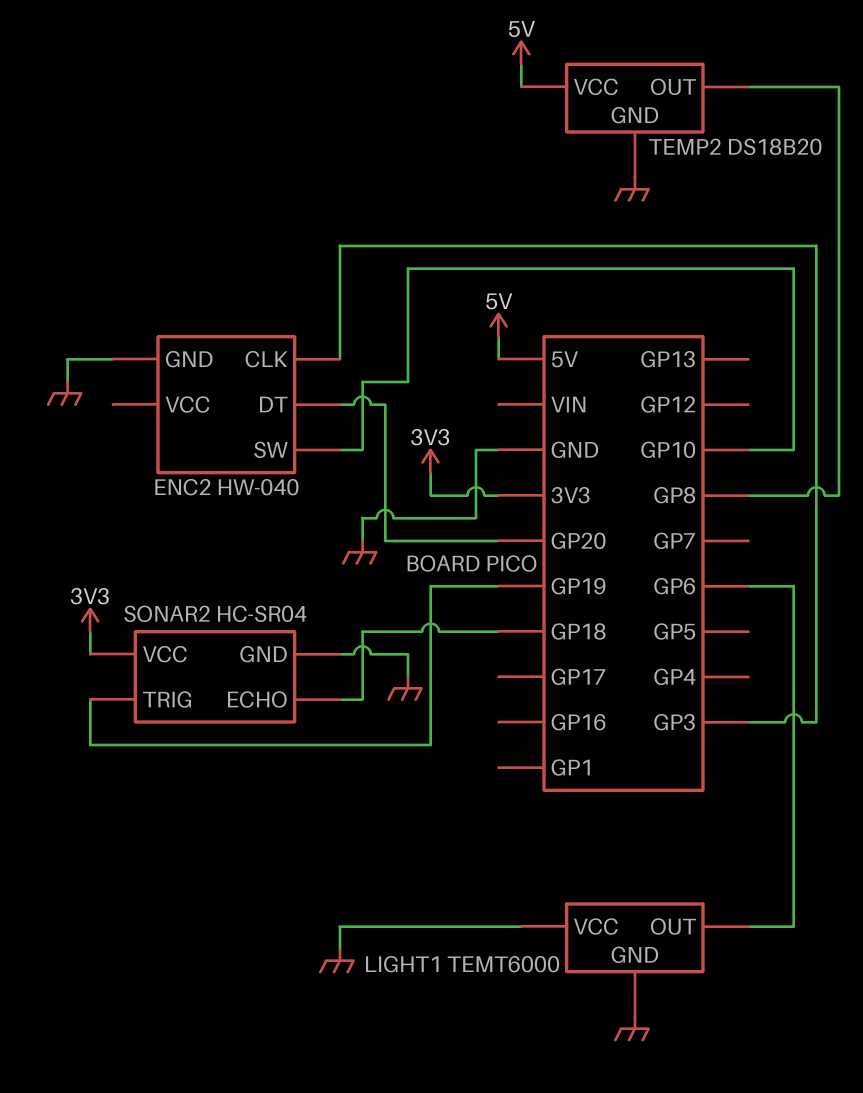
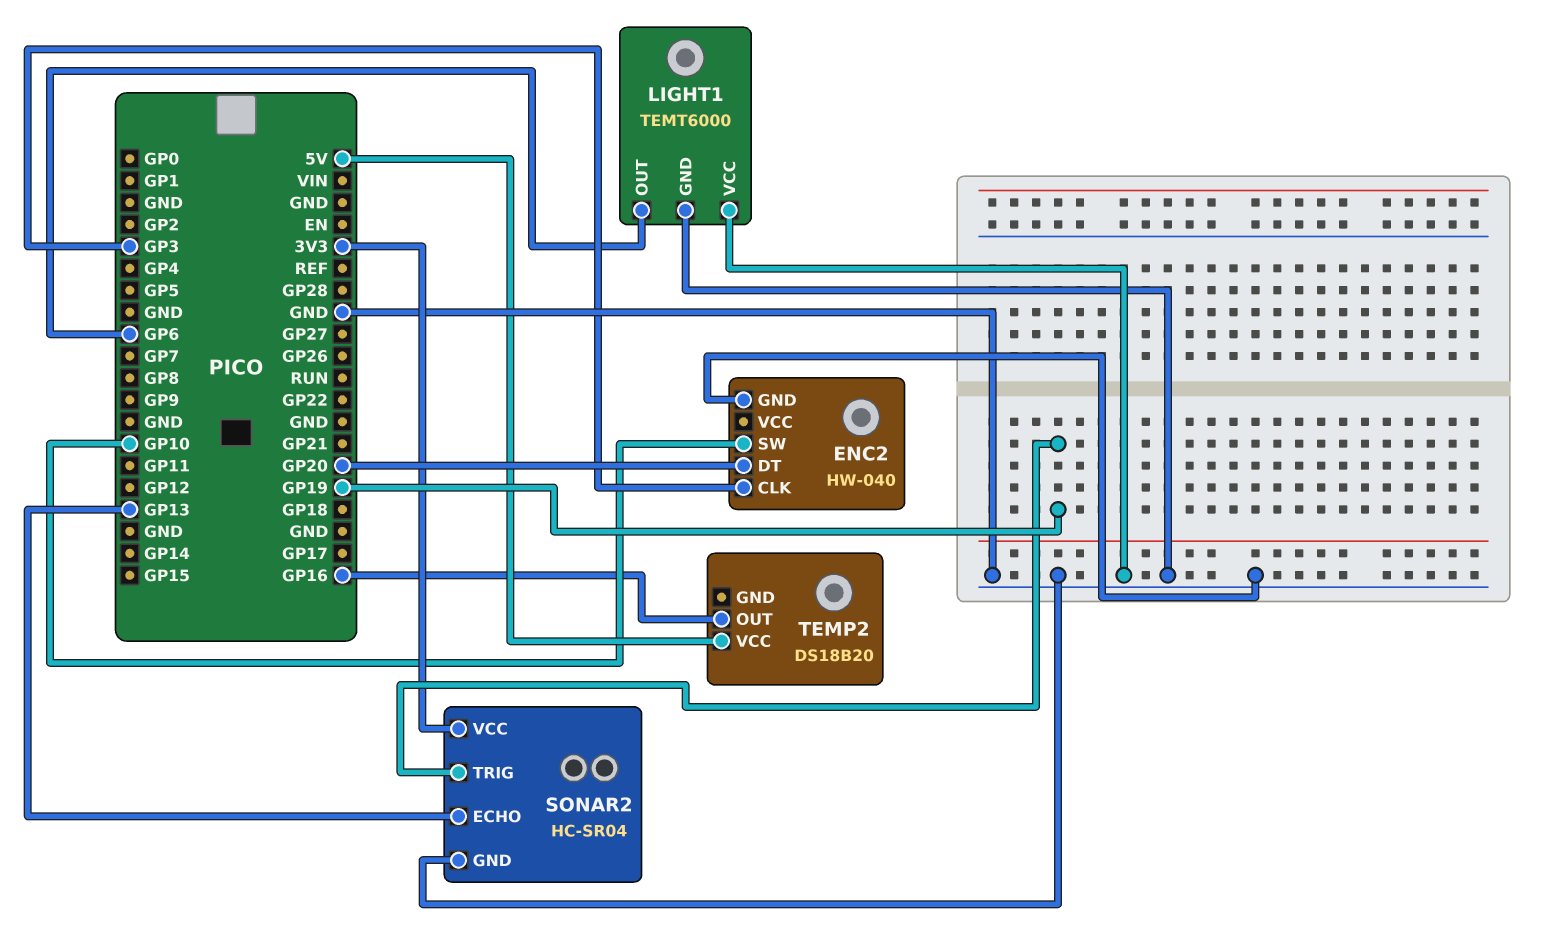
SONAR2 pin ECHO: GP18 -> GP13
TEMP2 pin GND: GND -> none
TEMP2 pin OUT: GP8 -> GP16

